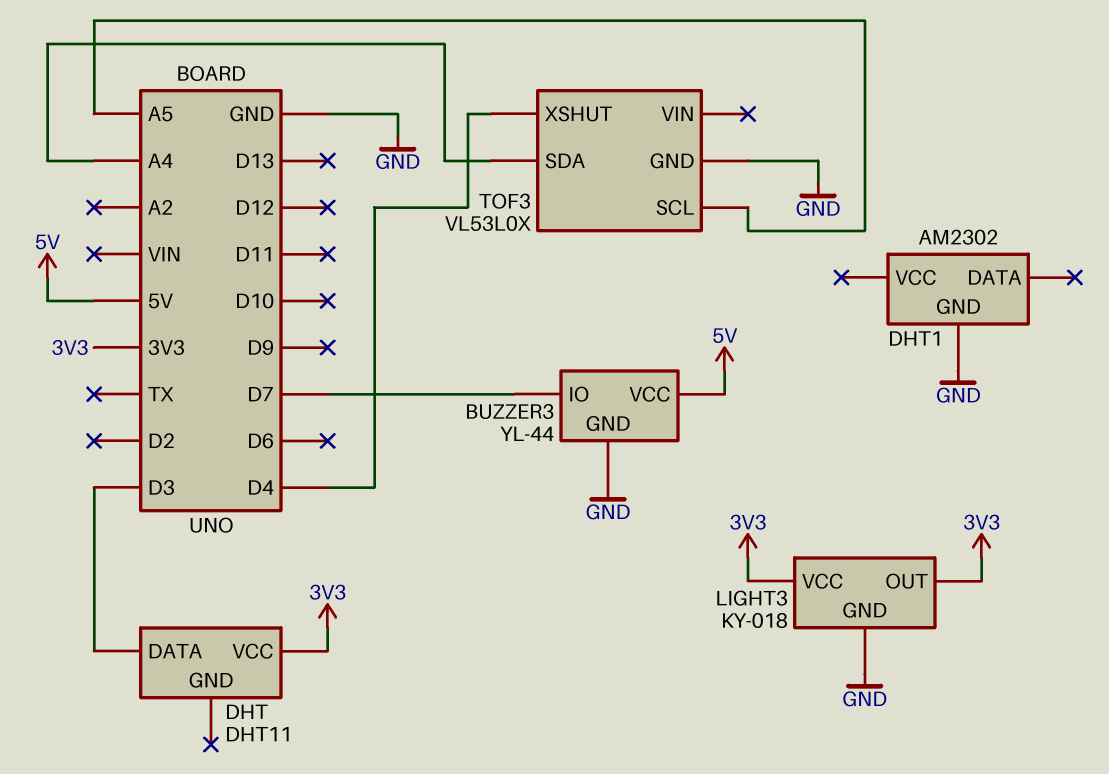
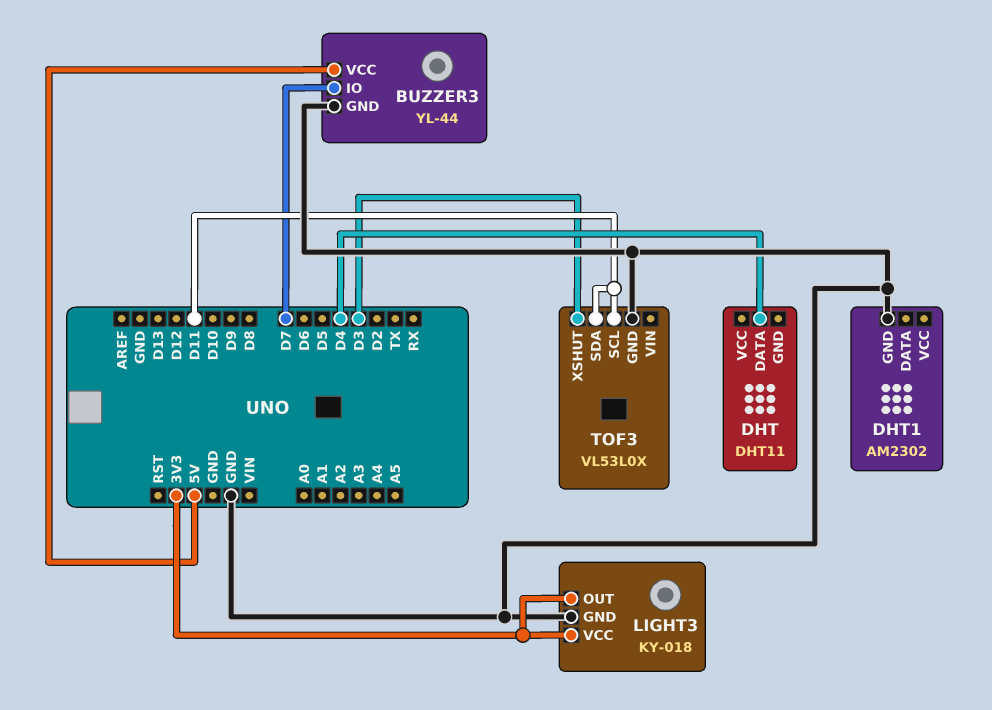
DHT pin DATA: D3 -> D4
DHT pin VCC: 3V3 -> none
TOF3 pin SCL: A5 -> D11
TOF3 pin SDA: A4 -> D11
TOF3 pin XSHUT: D4 -> D3

